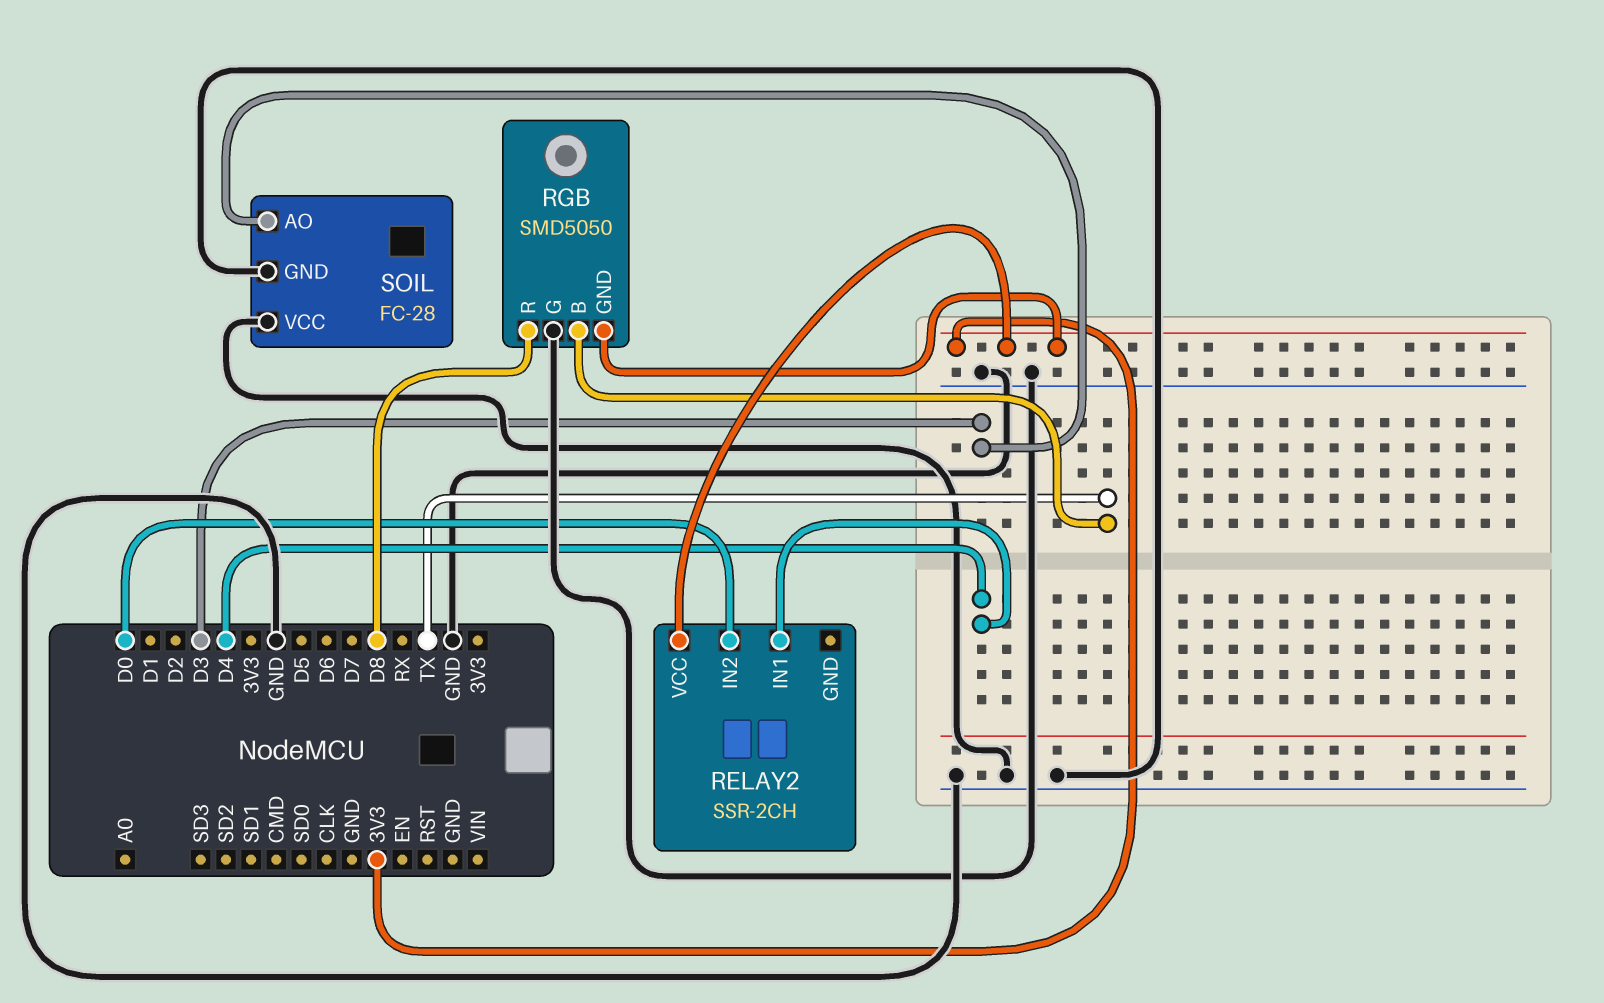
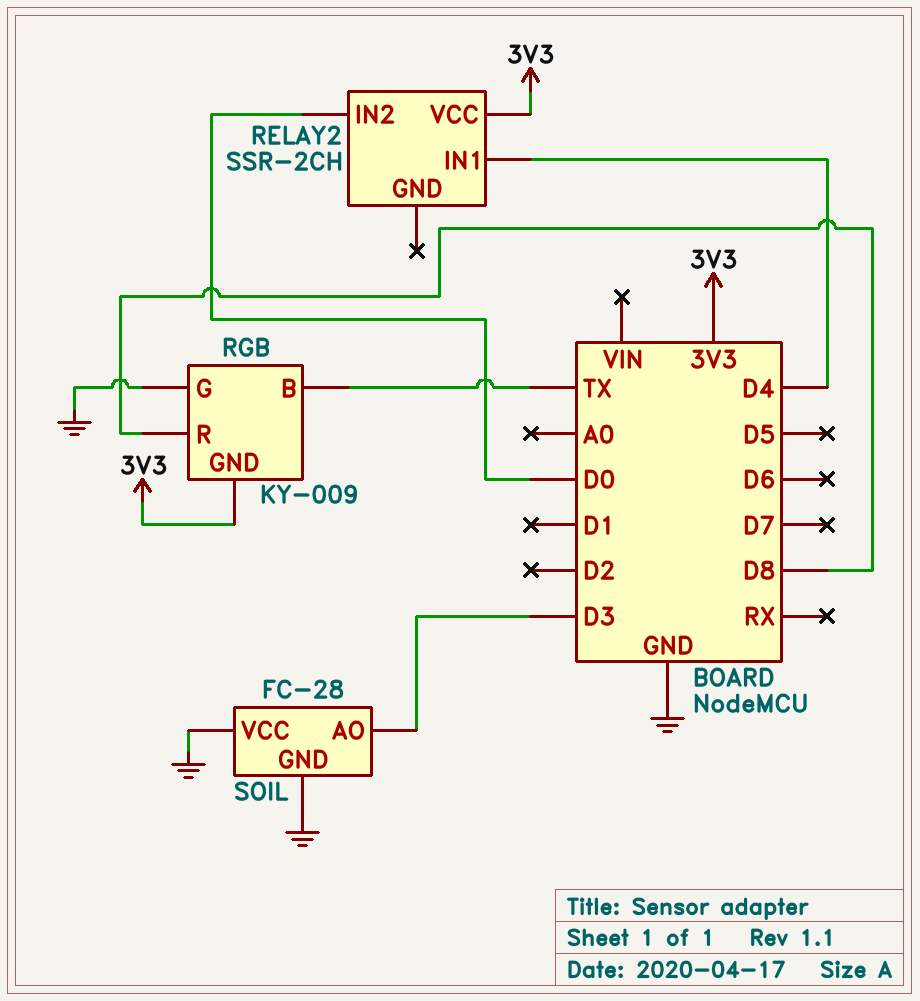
RGB: SMD5050 -> KY-009

